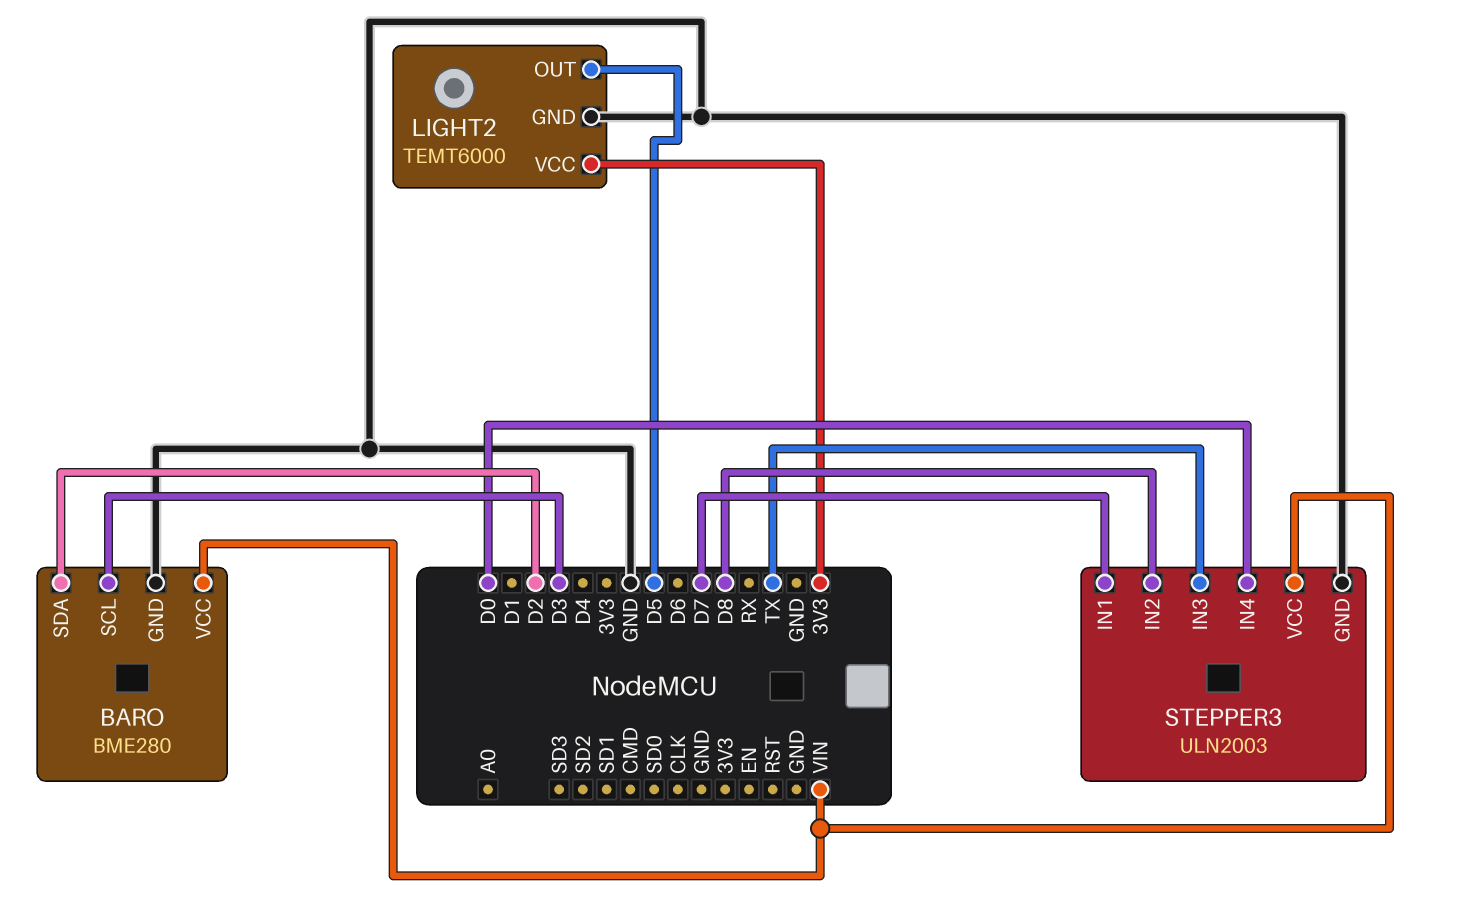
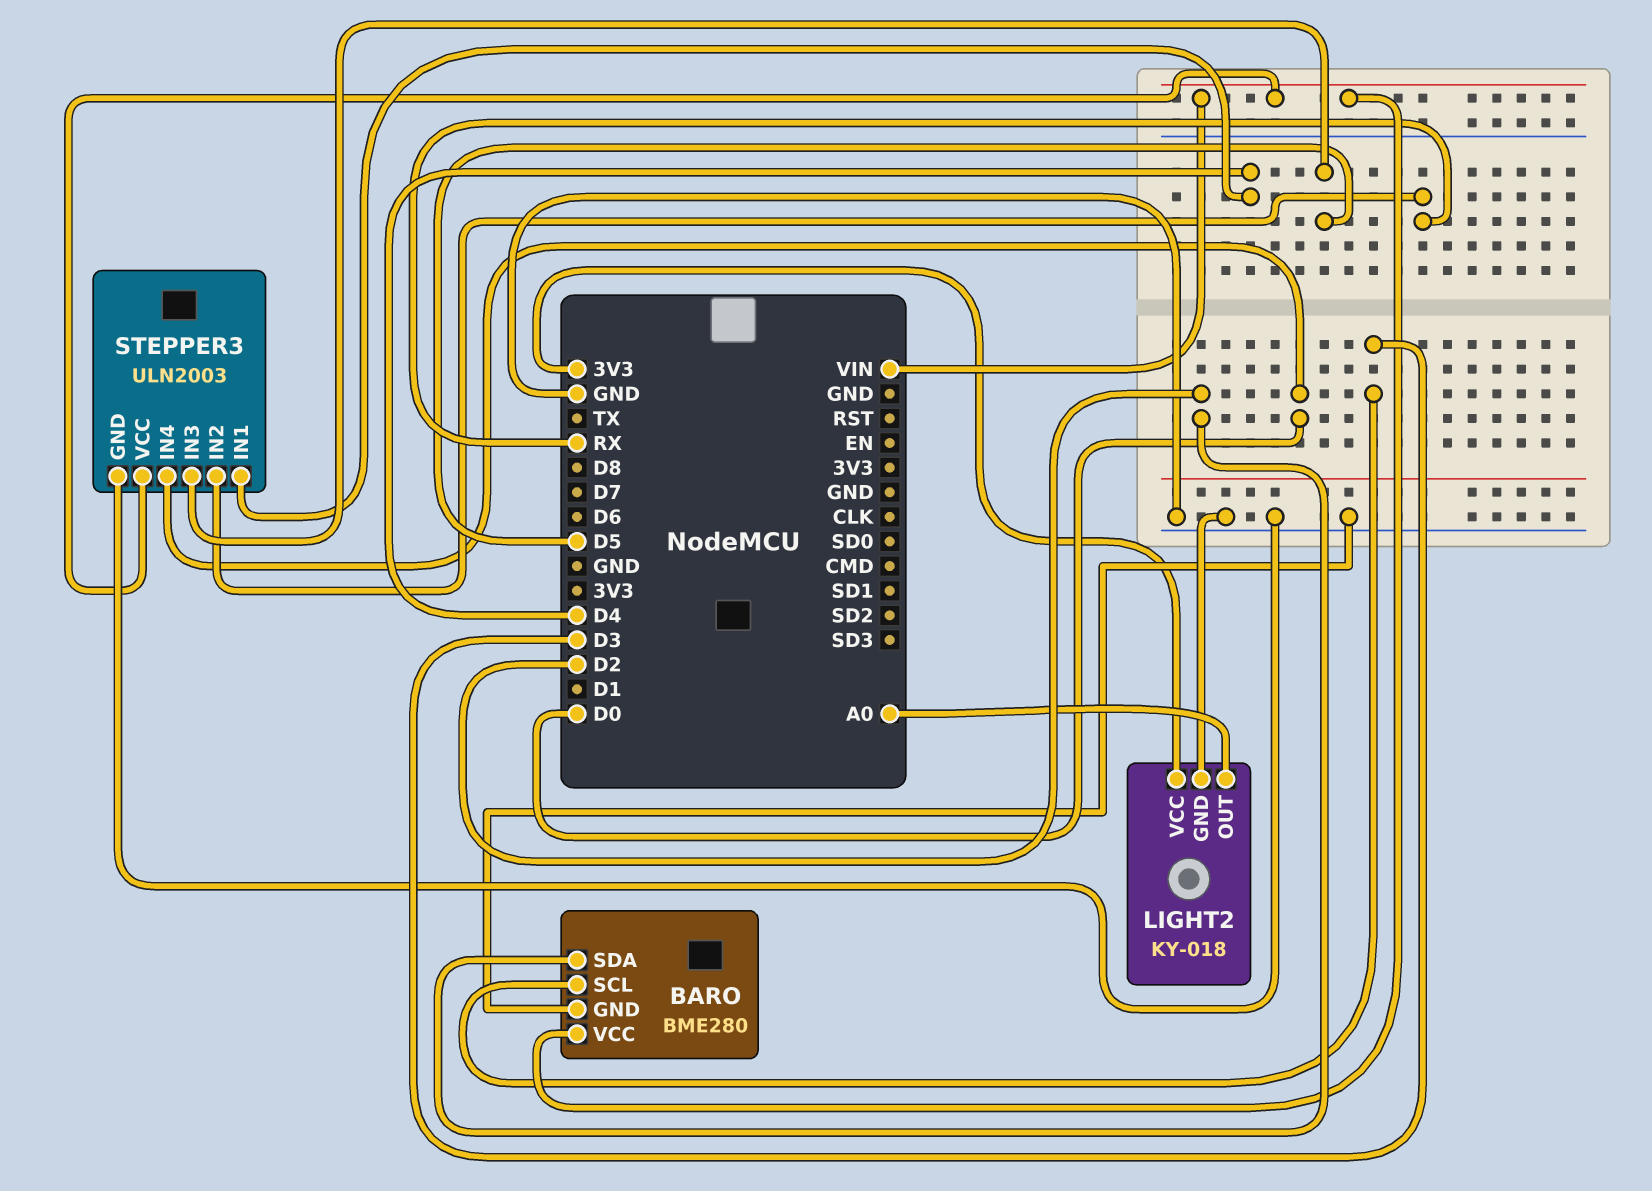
LIGHT2: TEMT6000 -> KY-018
LIGHT2 pin OUT: D5 -> A0
STEPPER3 pin IN1: D7 -> D4
STEPPER3 pin IN2: D8 -> RX
STEPPER3 pin IN3: TX -> D5

